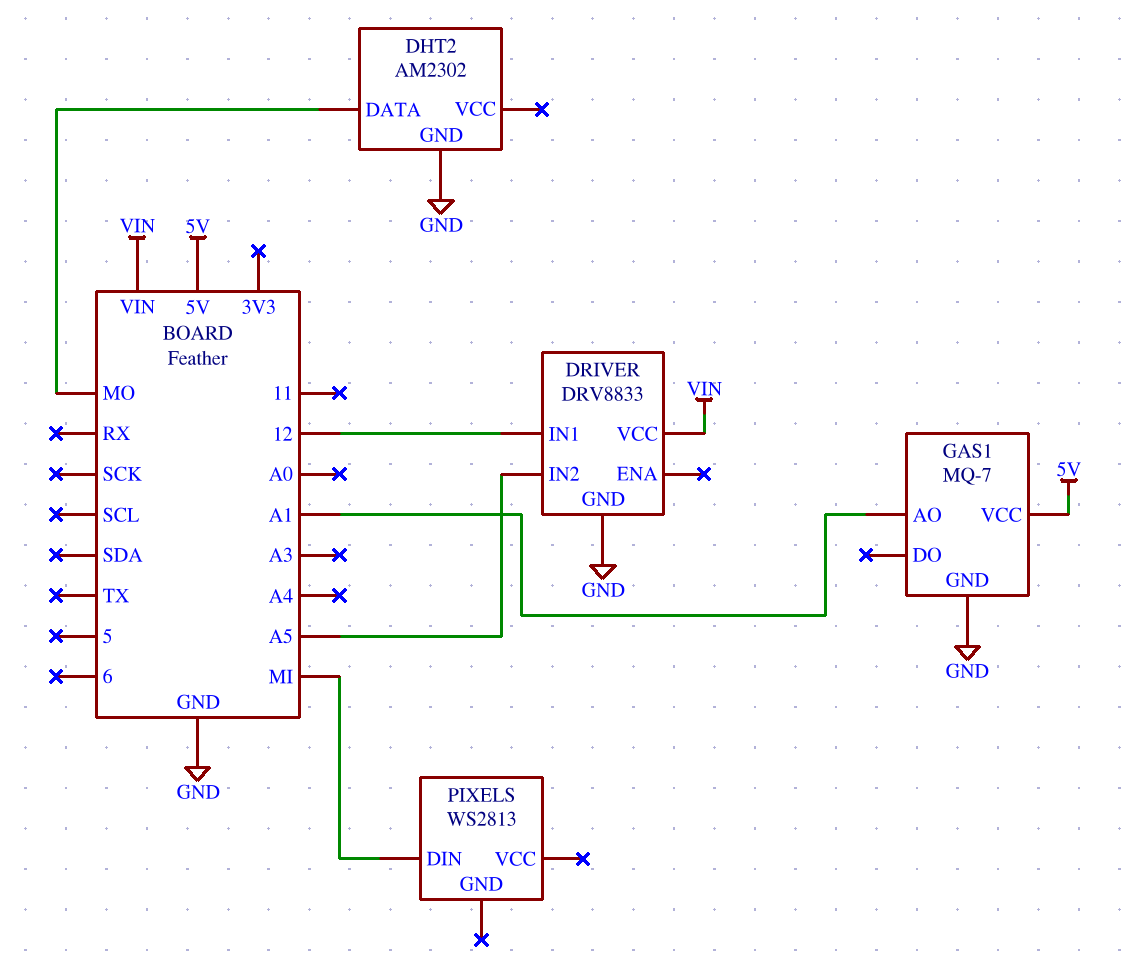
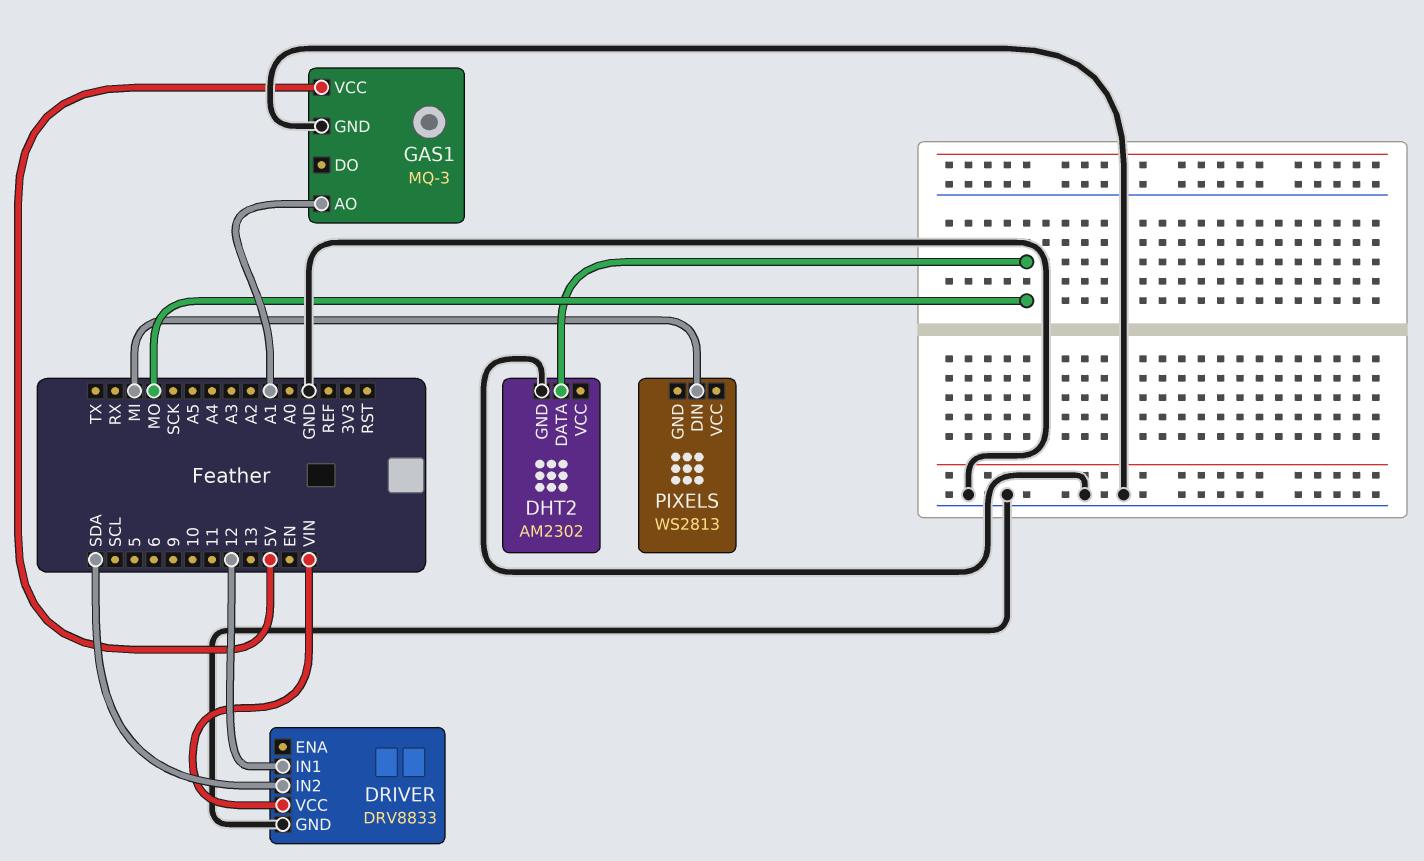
DRIVER pin IN2: A5 -> SDA
GAS1: MQ-7 -> MQ-3

